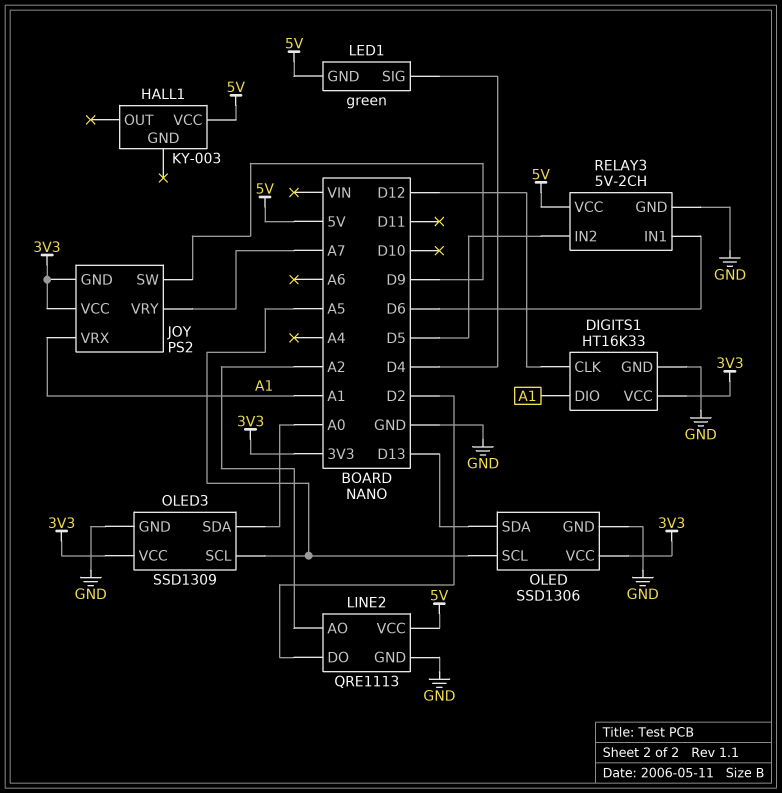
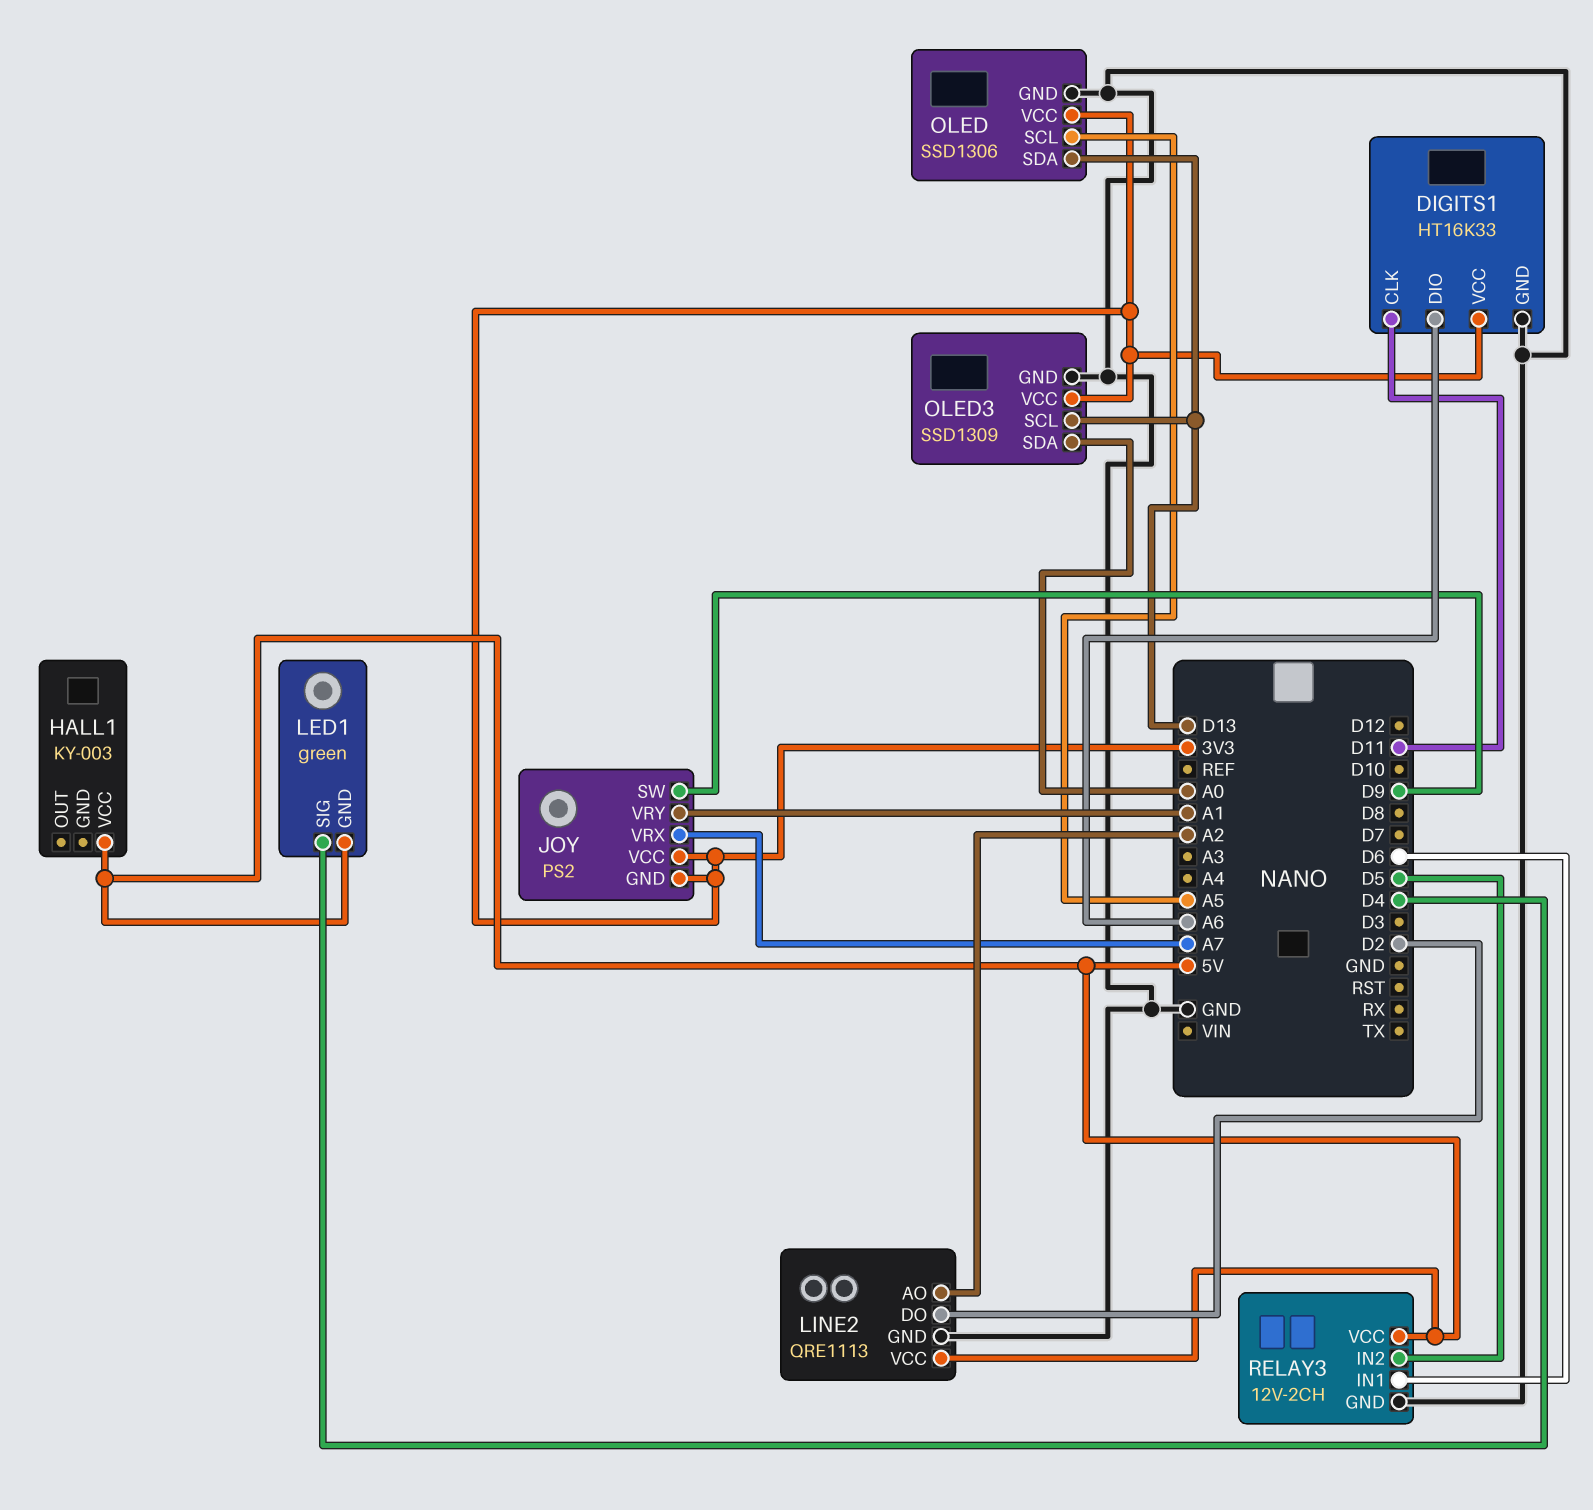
DIGITS1 pin CLK: D12 -> D11
DIGITS1 pin DIO: A1 -> A6
JOY pin VRX: A1 -> A7
JOY pin VRY: A7 -> A1
OLED3 pin SCL: A5 -> D13
RELAY3: 5V-2CH -> 12V-2CH

